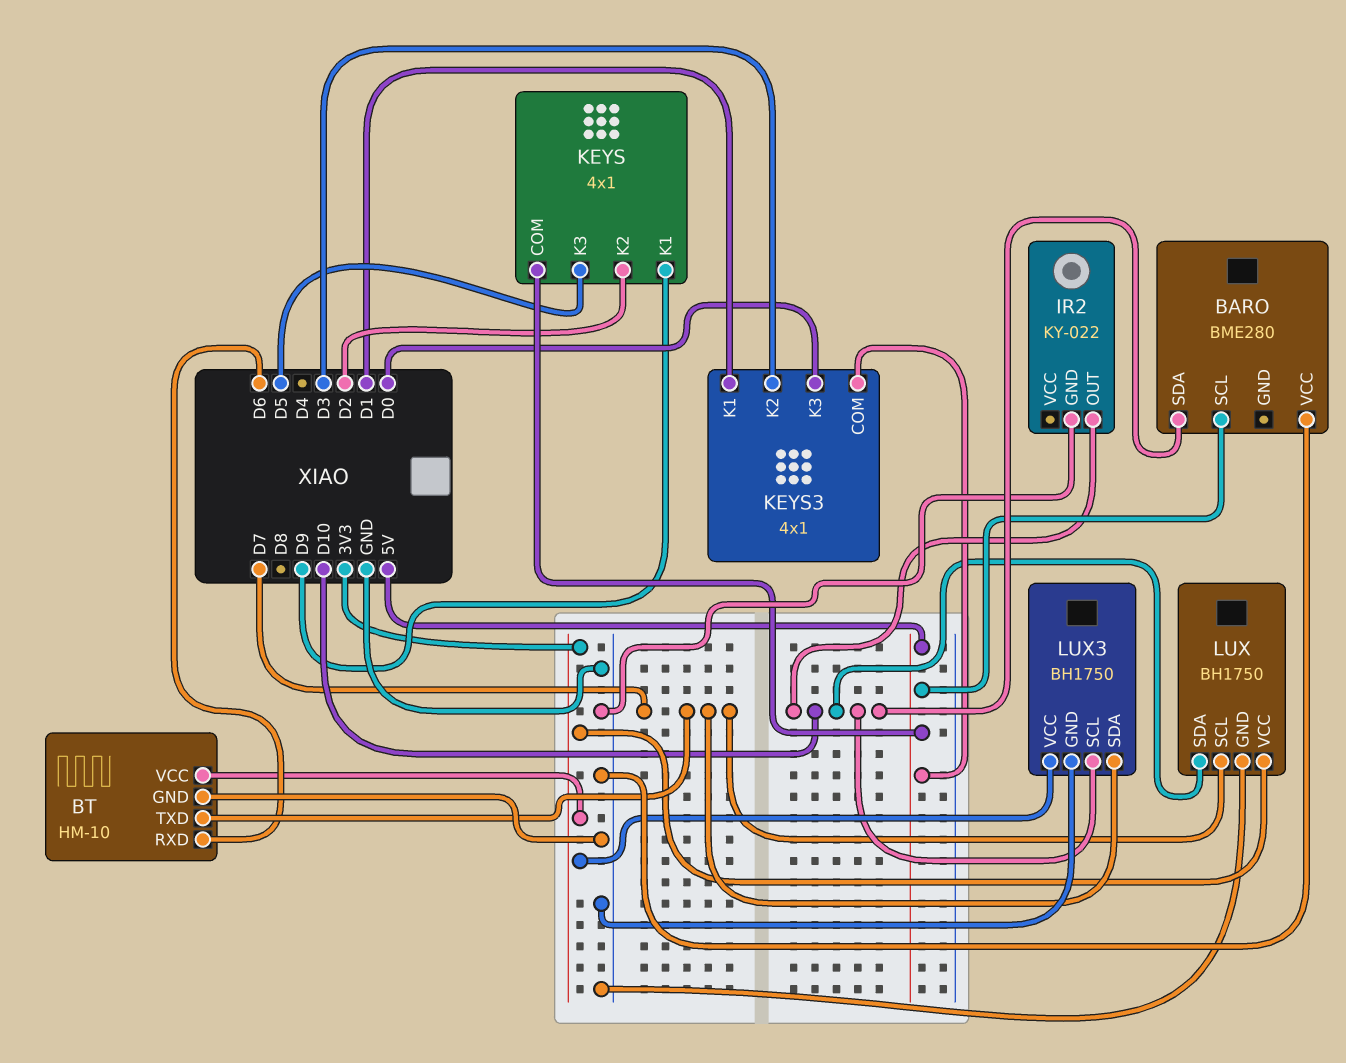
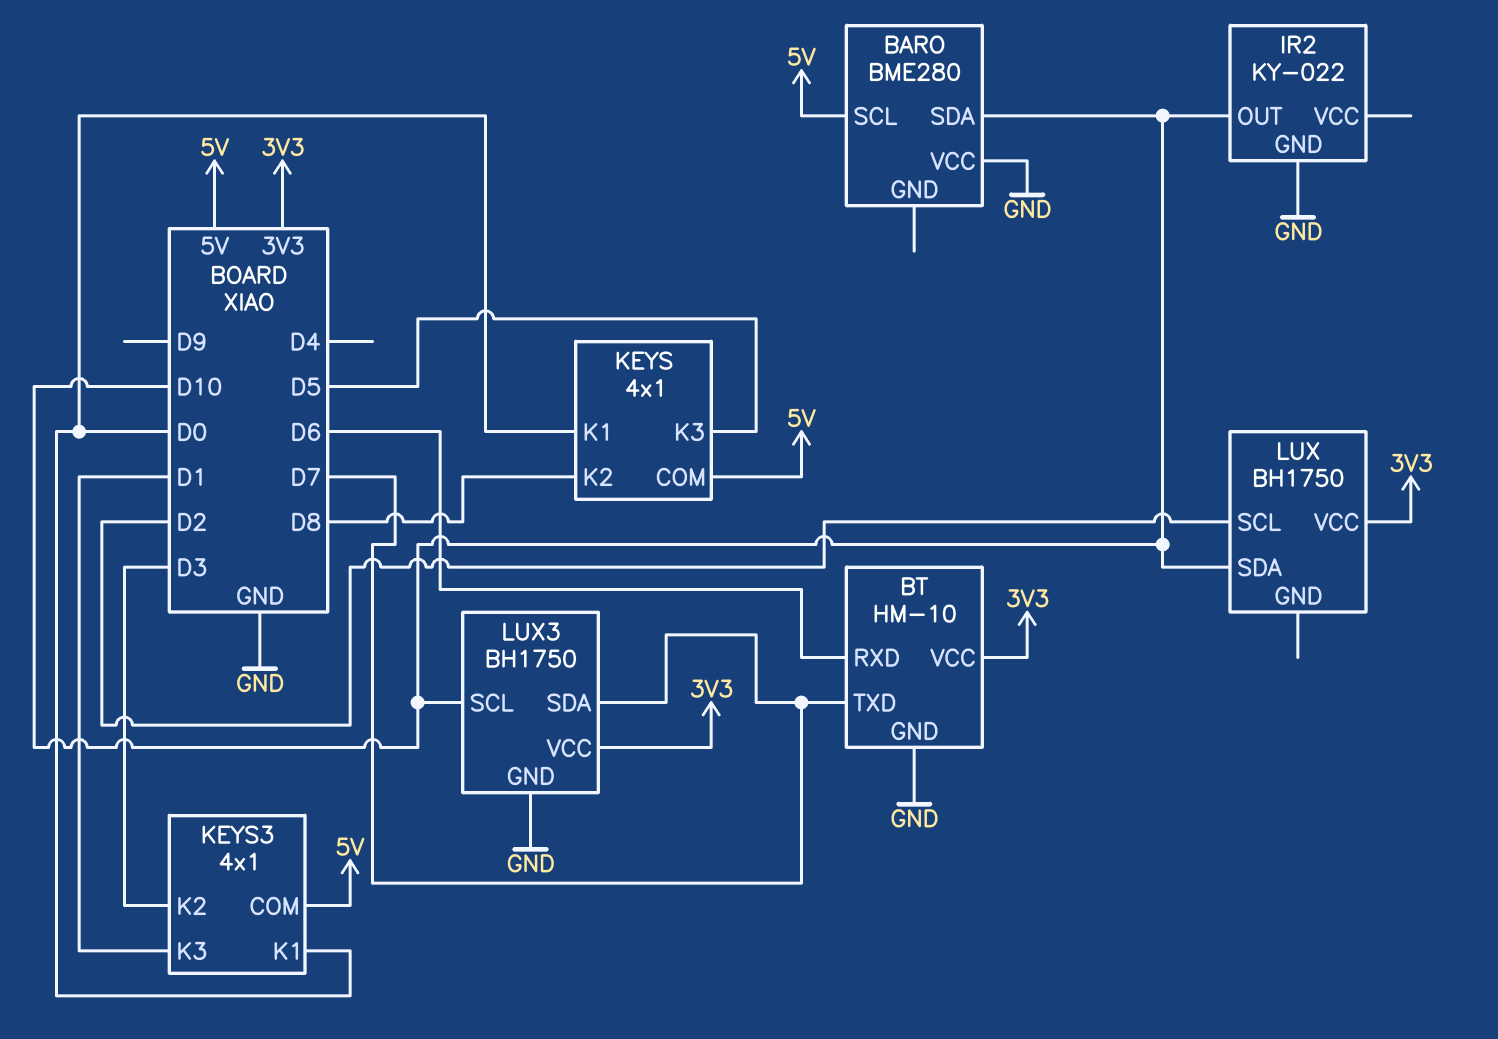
KEYS pin K1: D9 -> D0
KEYS pin K2: D2 -> D8
KEYS3 pin K1: D1 -> D0
KEYS3 pin K3: D0 -> D1
LUX pin GND: GND -> none
LUX pin SCL: D7 -> D2

